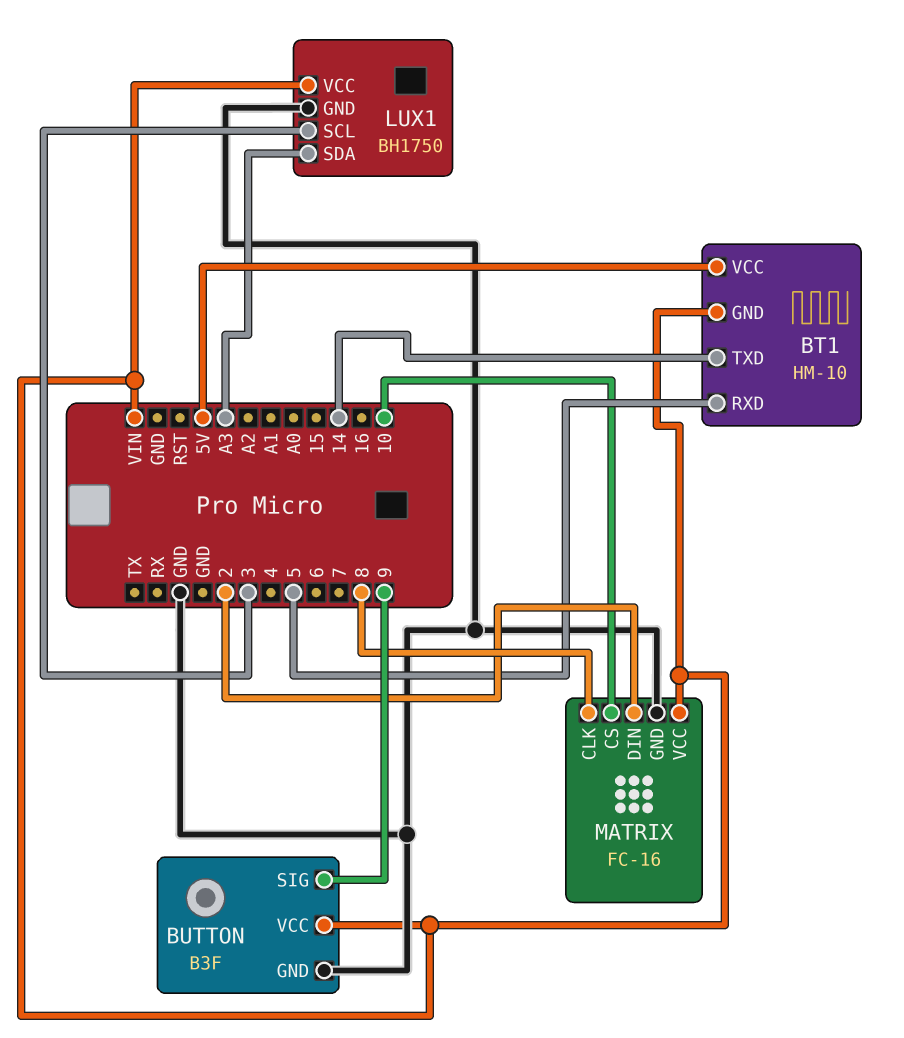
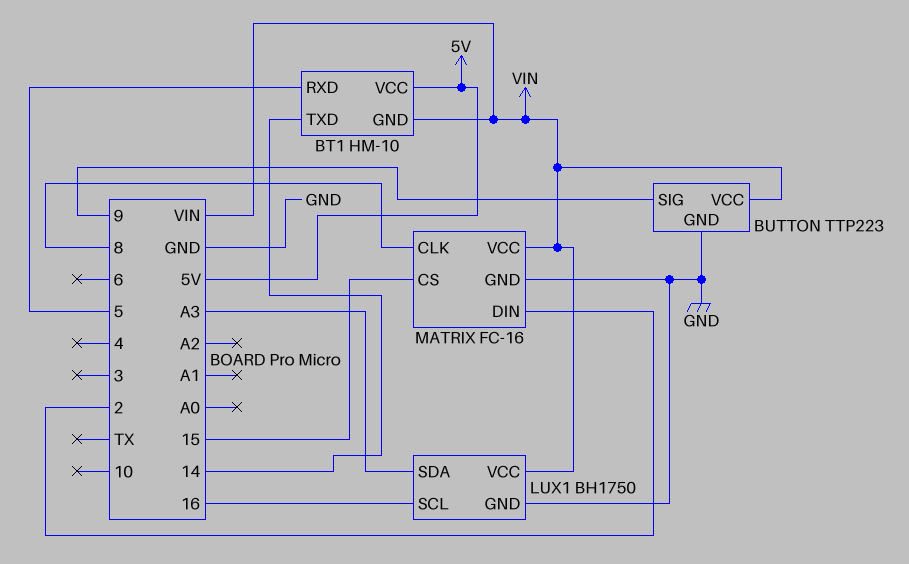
BUTTON: B3F -> TTP223
LUX1 pin SCL: 3 -> 16
MATRIX pin CS: 10 -> 15

